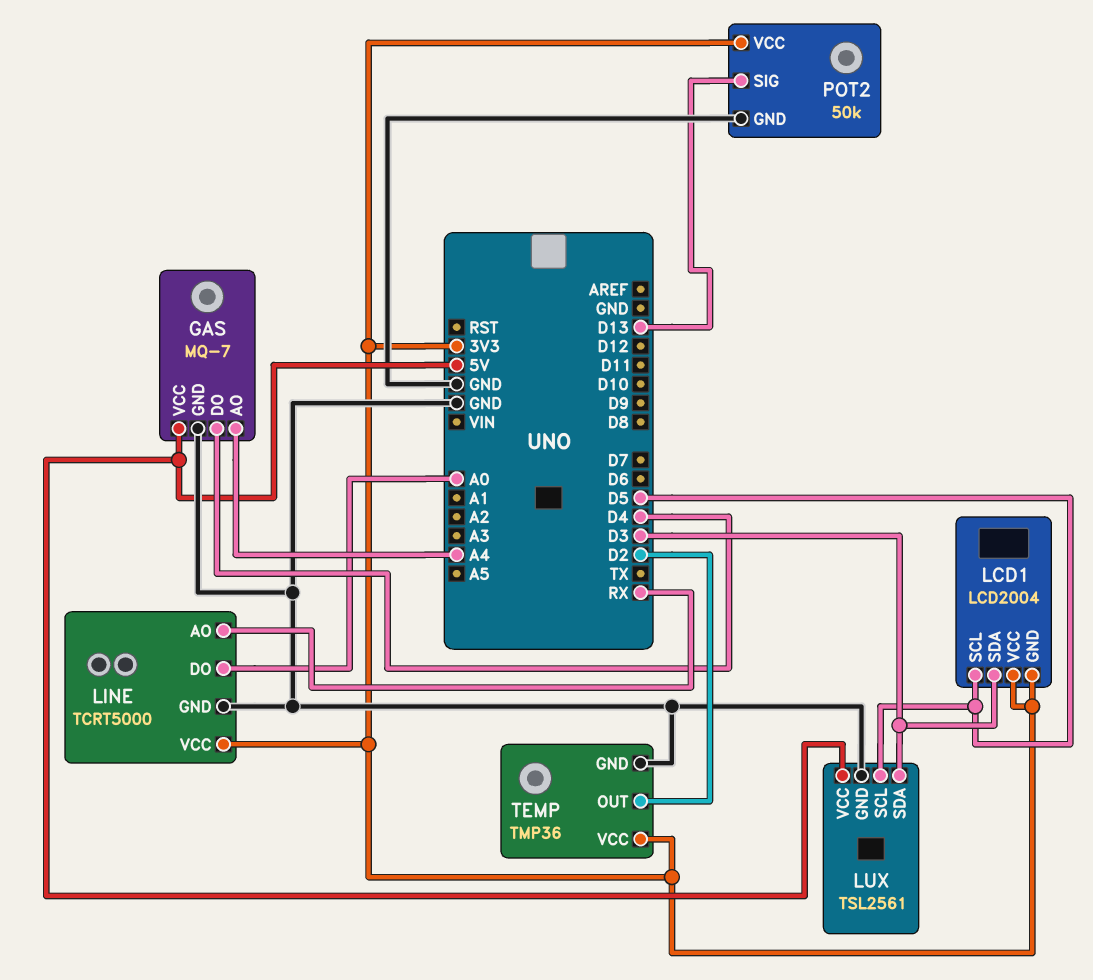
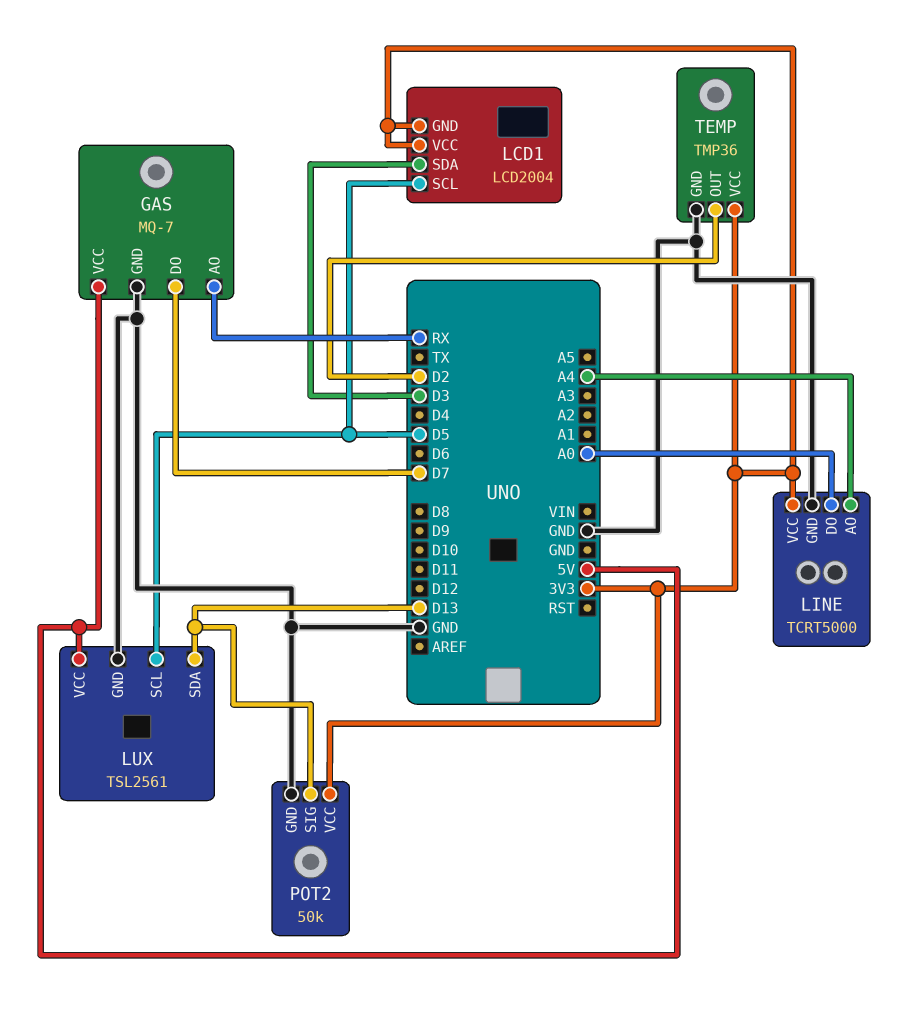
GAS pin AO: A4 -> RX
GAS pin DO: D4 -> D7
LINE pin AO: RX -> A4
LUX pin SDA: D3 -> D13

